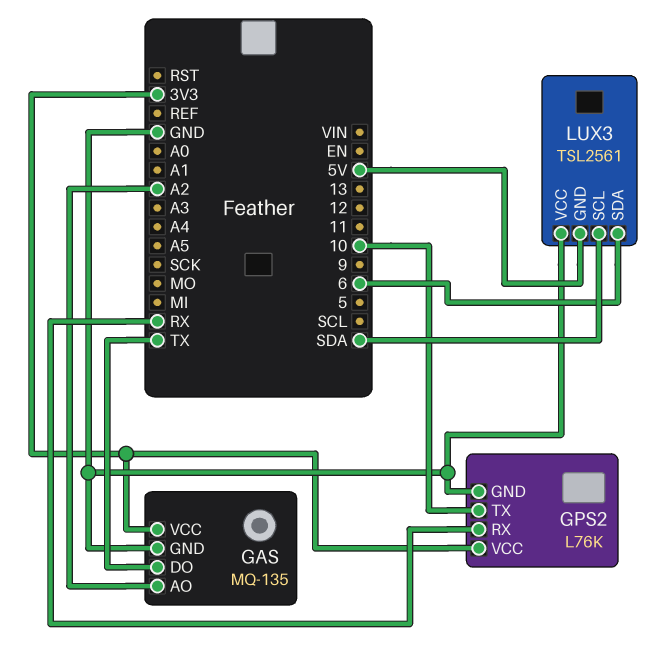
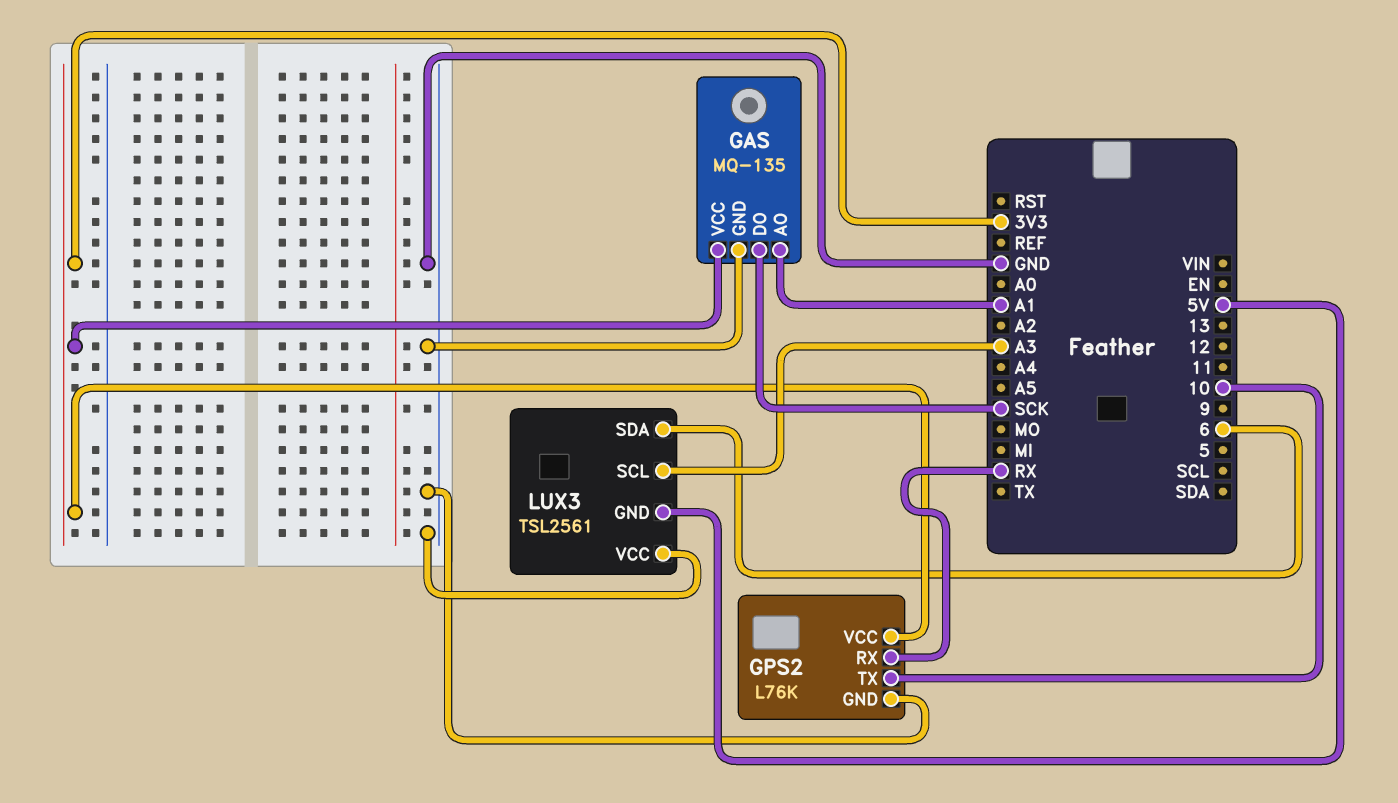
GAS pin AO: A2 -> A1
GAS pin DO: TX -> SCK
LUX3 pin SCL: SDA -> A3

